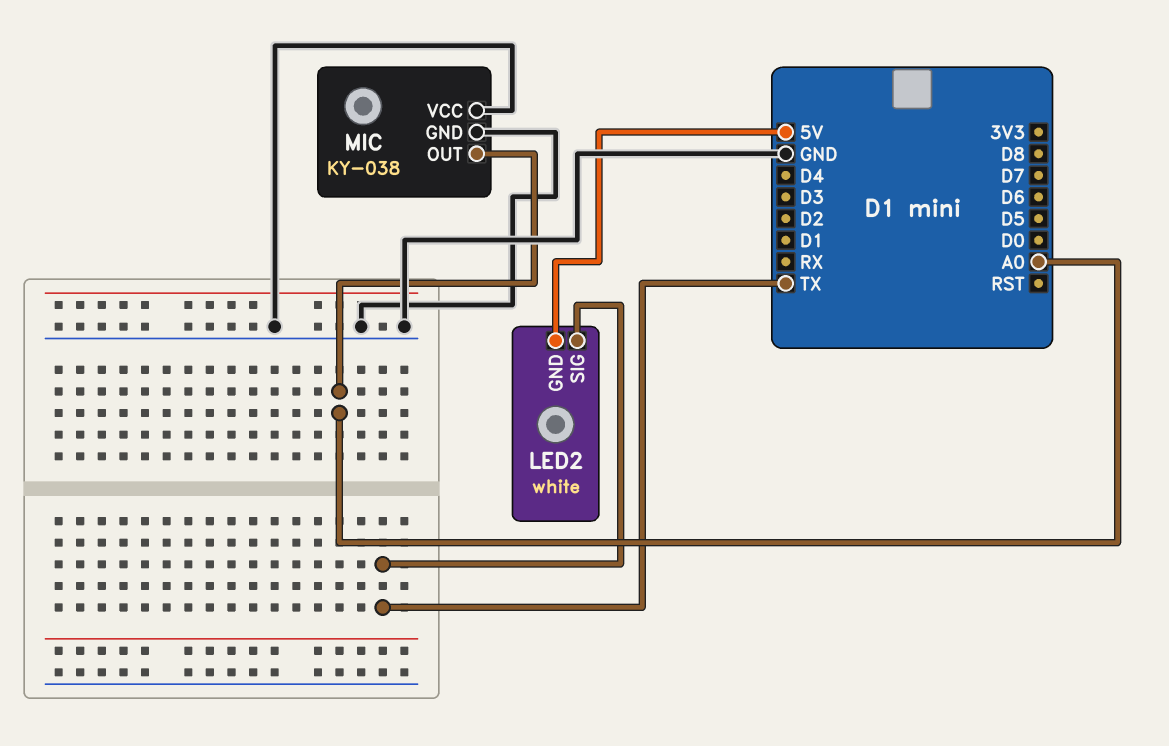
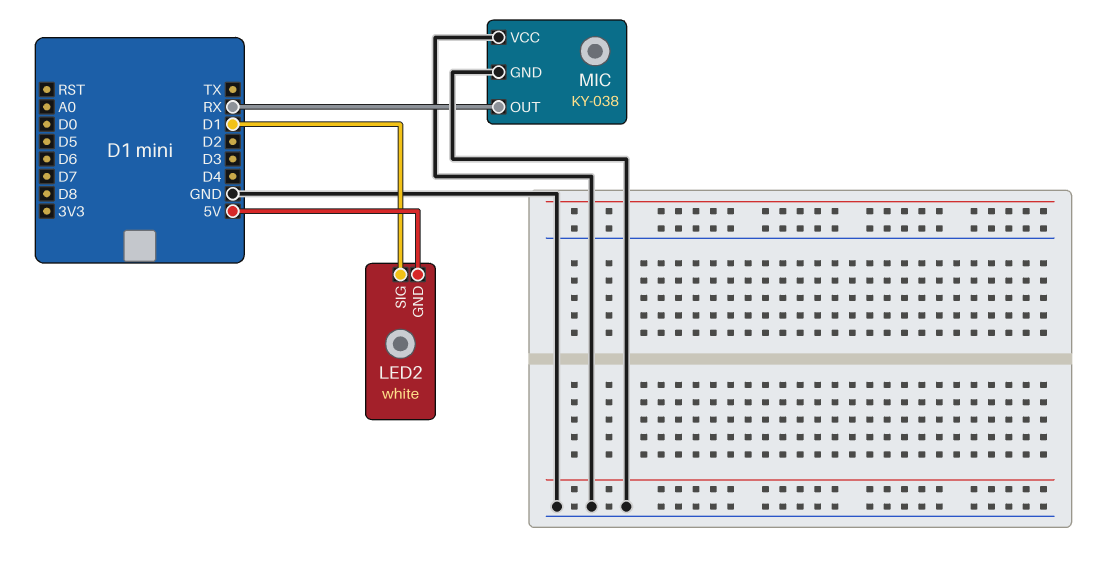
LED2 pin SIG: TX -> D1
MIC pin OUT: A0 -> RX

